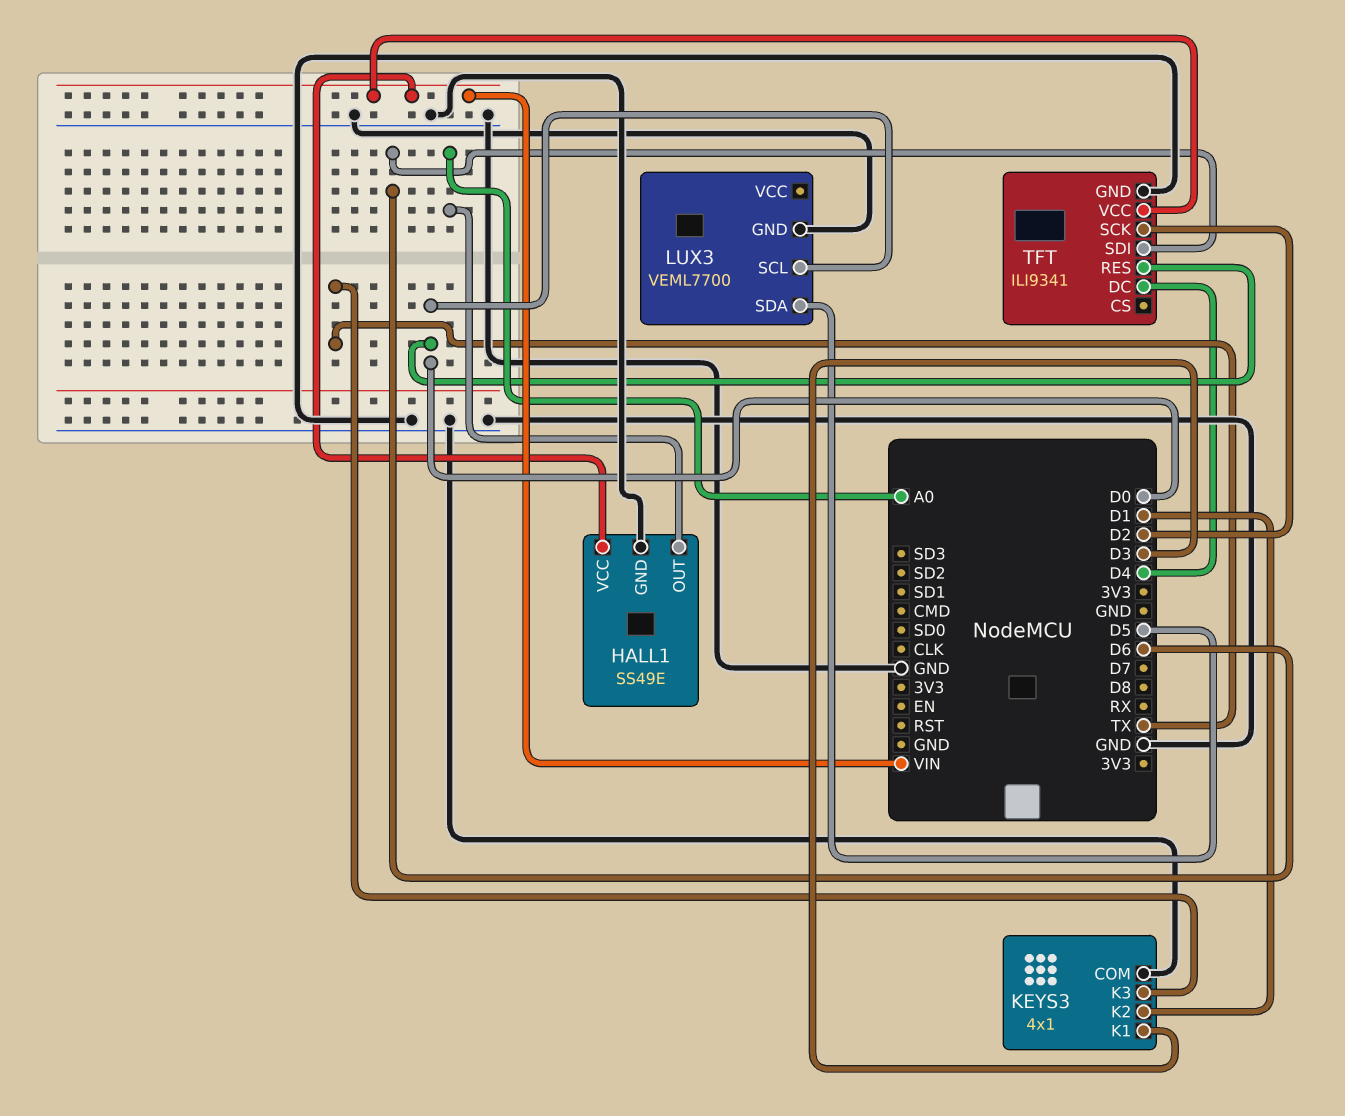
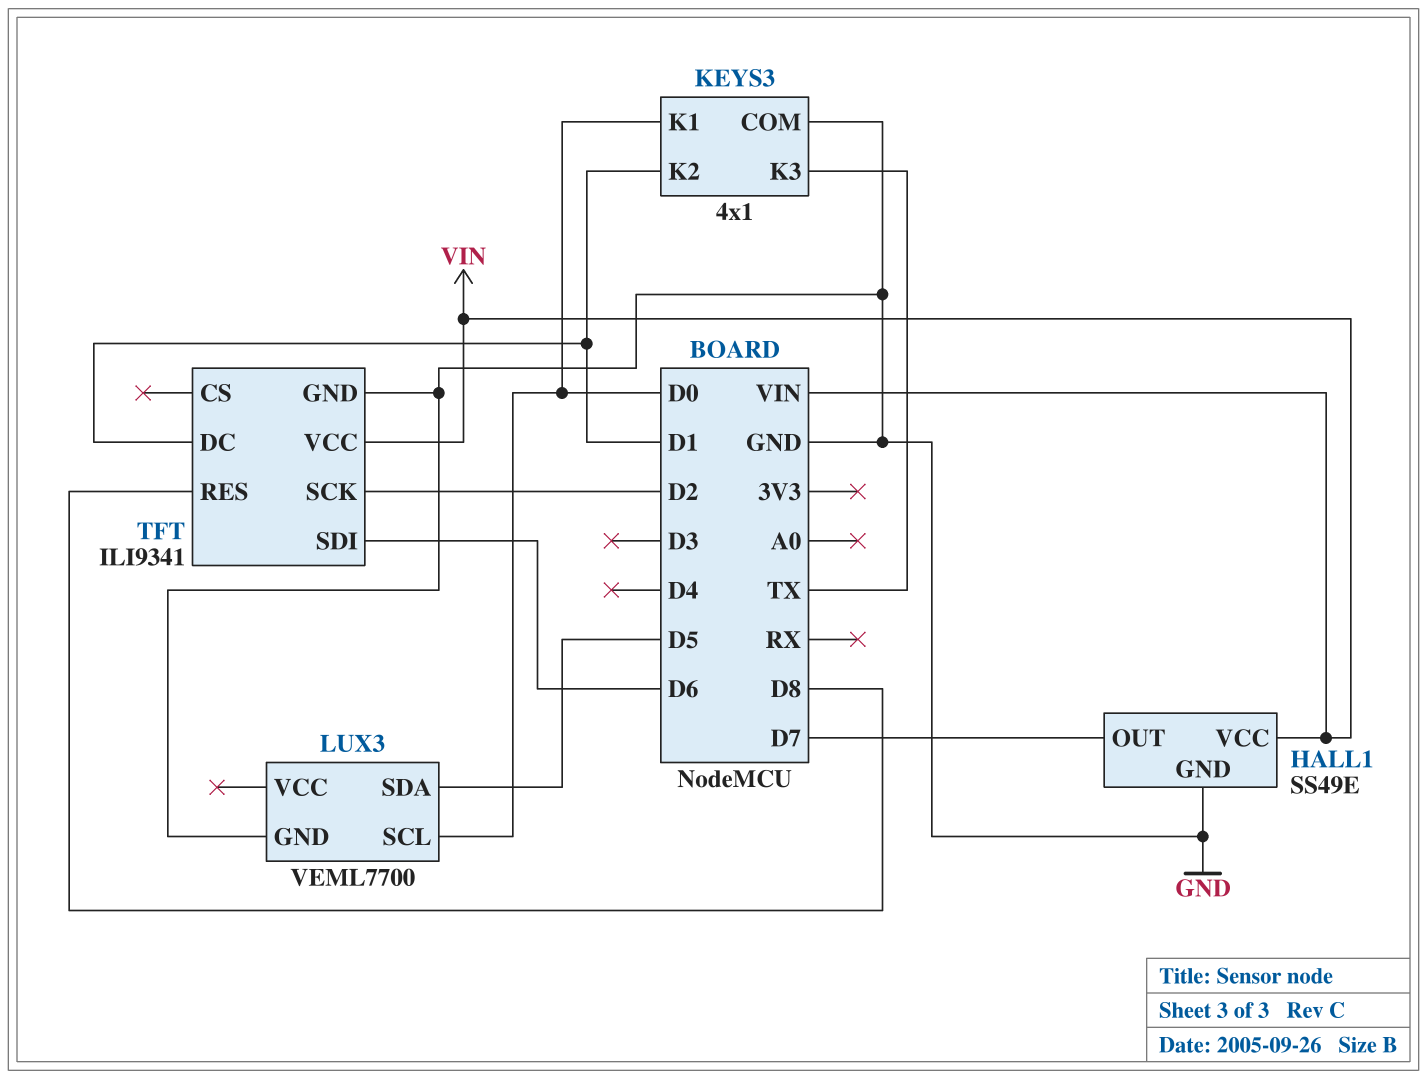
HALL1 pin OUT: A0 -> D7
KEYS3 pin K1: D3 -> D0
TFT pin DC: D4 -> D1
TFT pin RES: D0 -> D8

